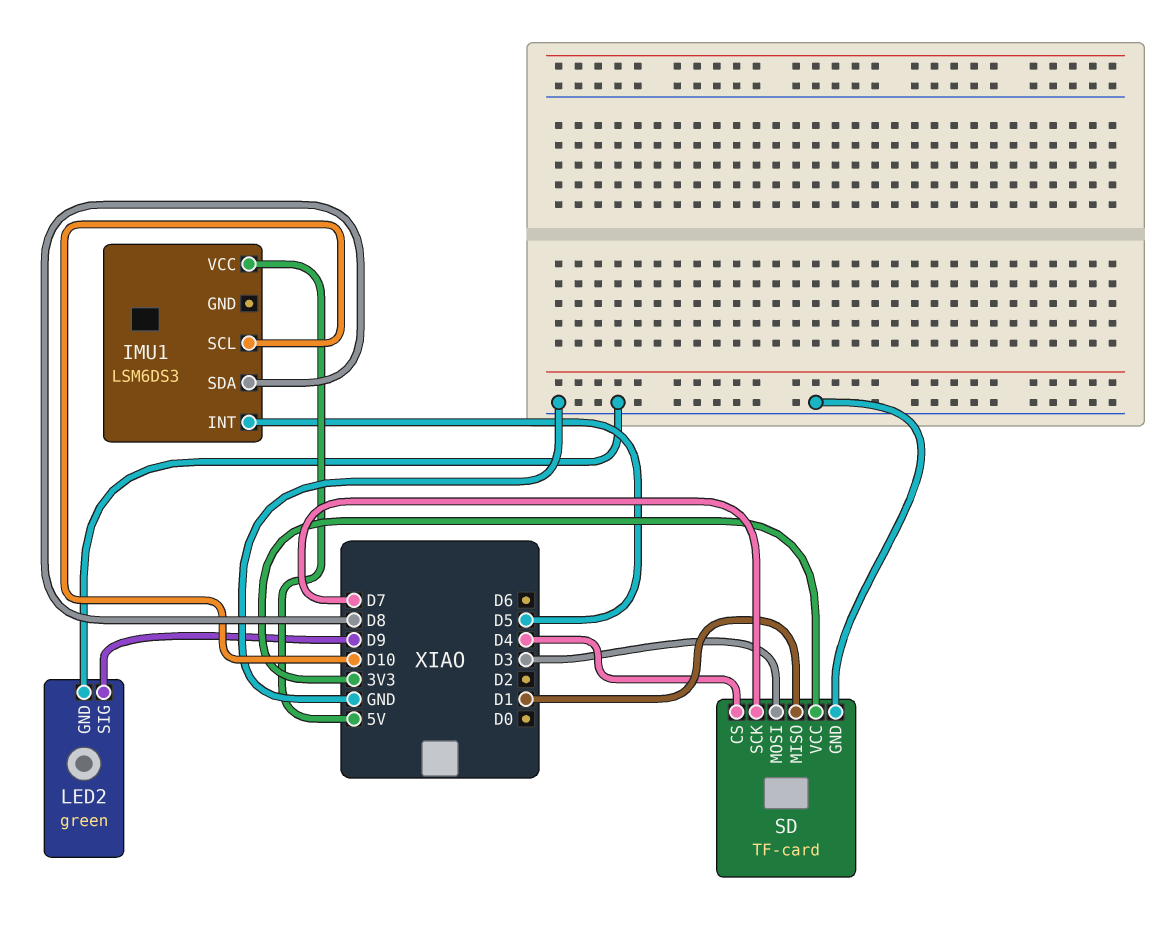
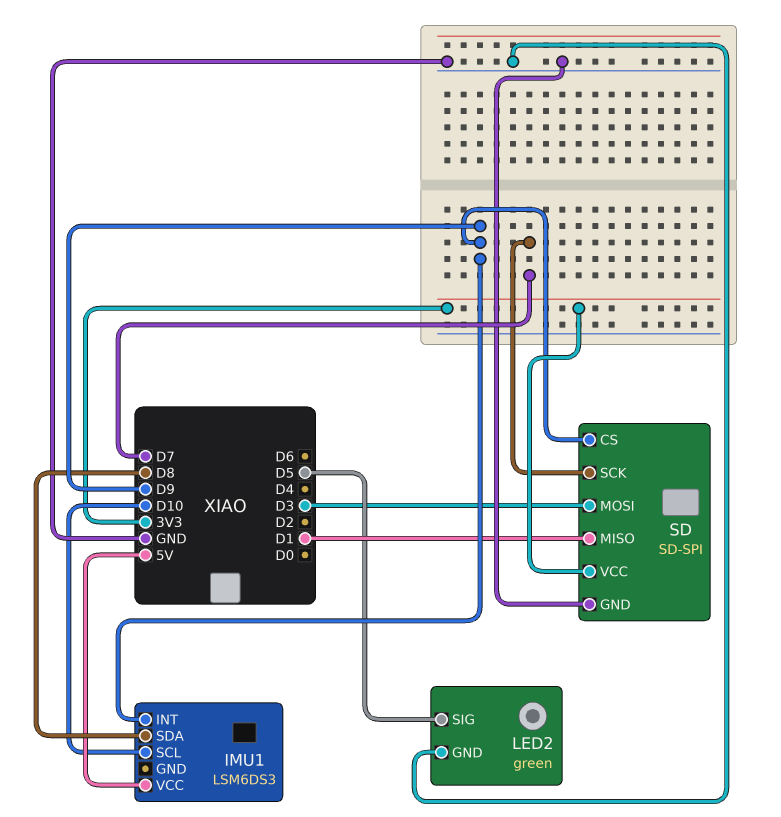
IMU1 pin INT: D5 -> D9
LED2 pin SIG: D9 -> D5
SD: TF-card -> SD-SPI
SD pin CS: D4 -> D9

